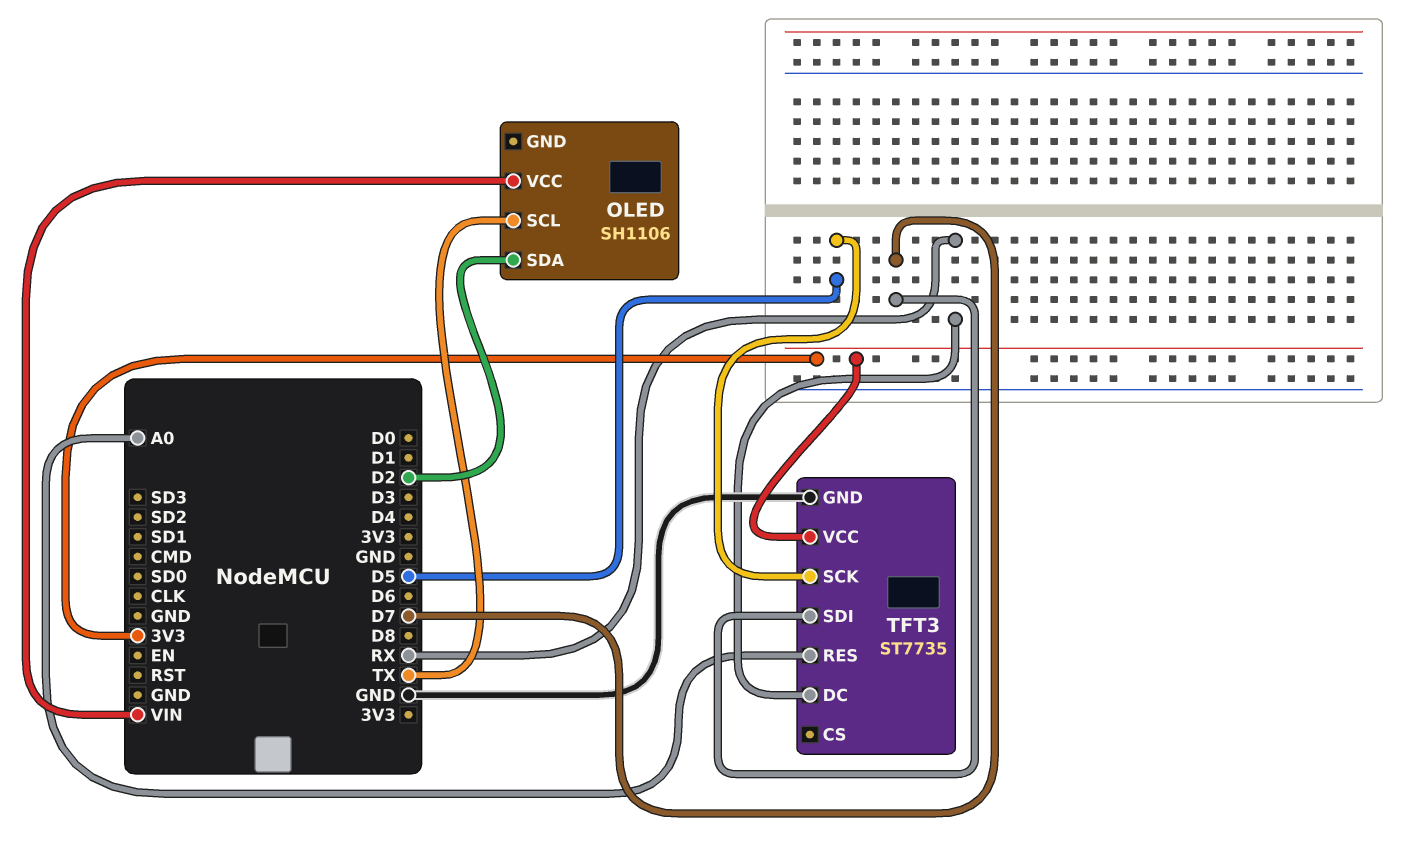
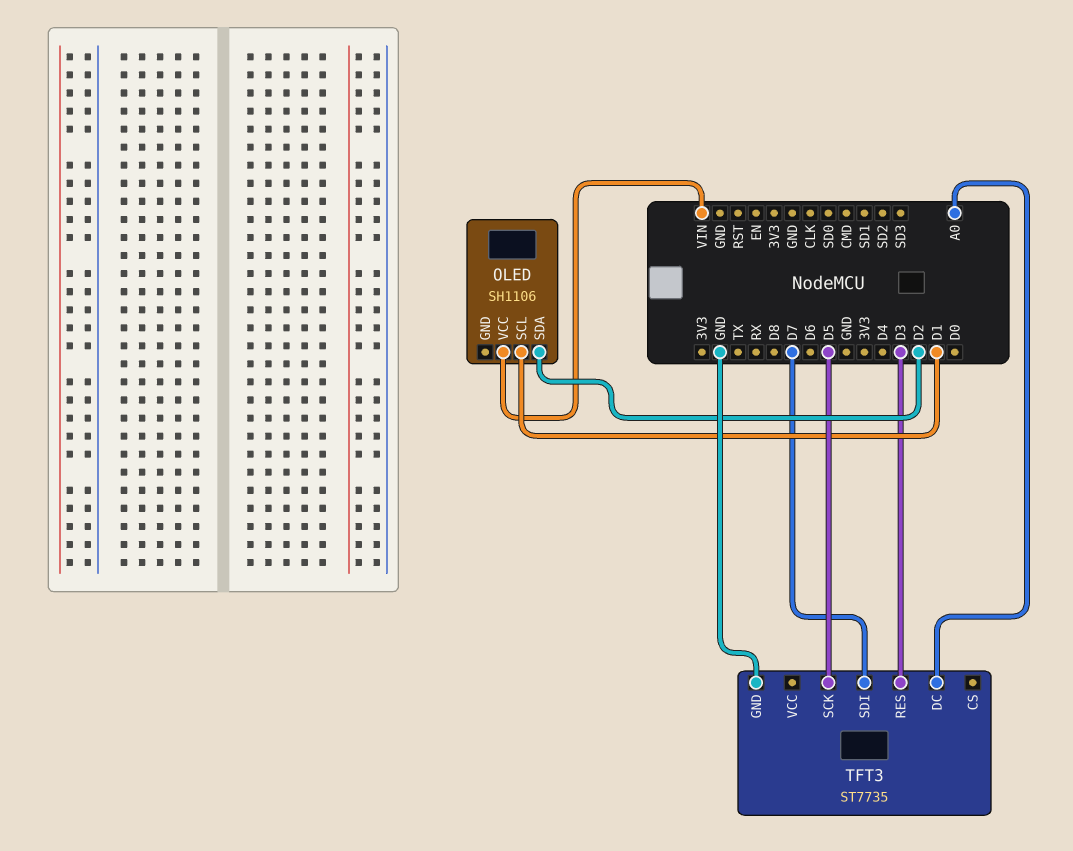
OLED pin SCL: TX -> D1
TFT3 pin DC: RX -> A0
TFT3 pin RES: A0 -> D3
TFT3 pin VCC: 3V3 -> none

